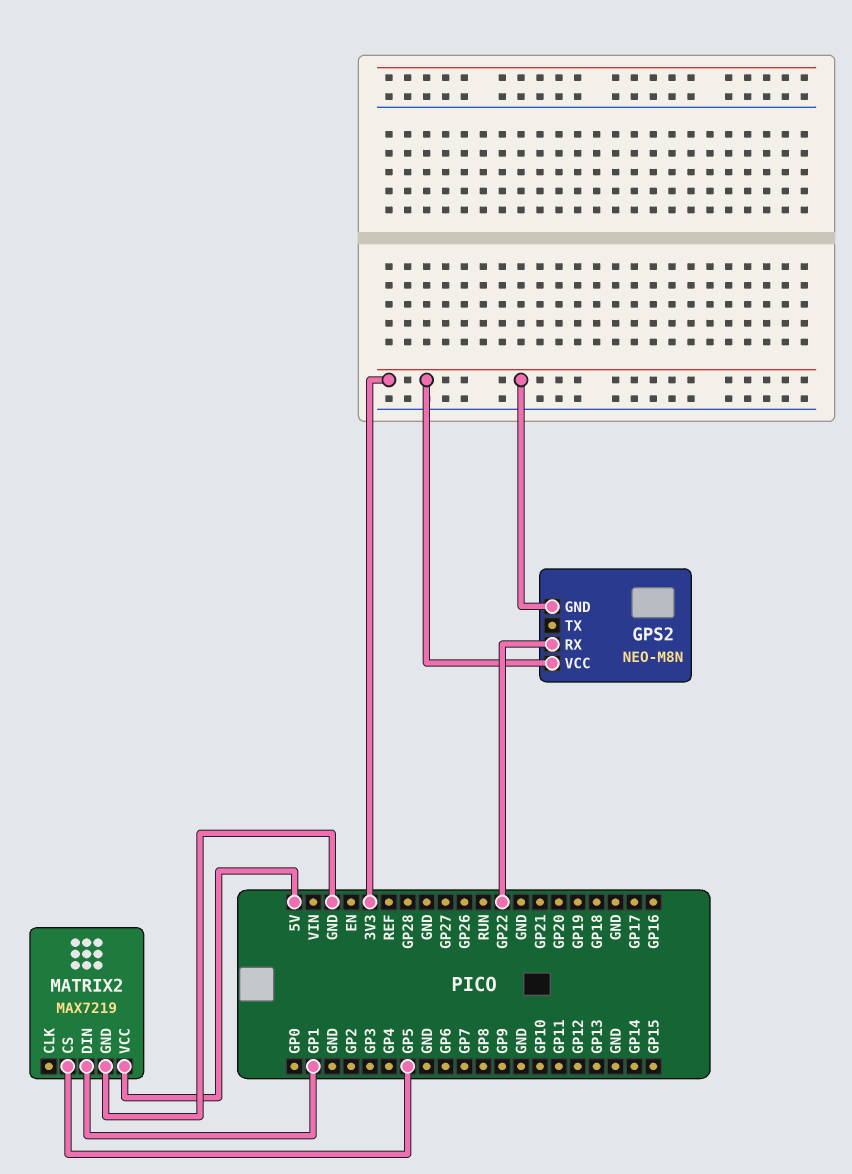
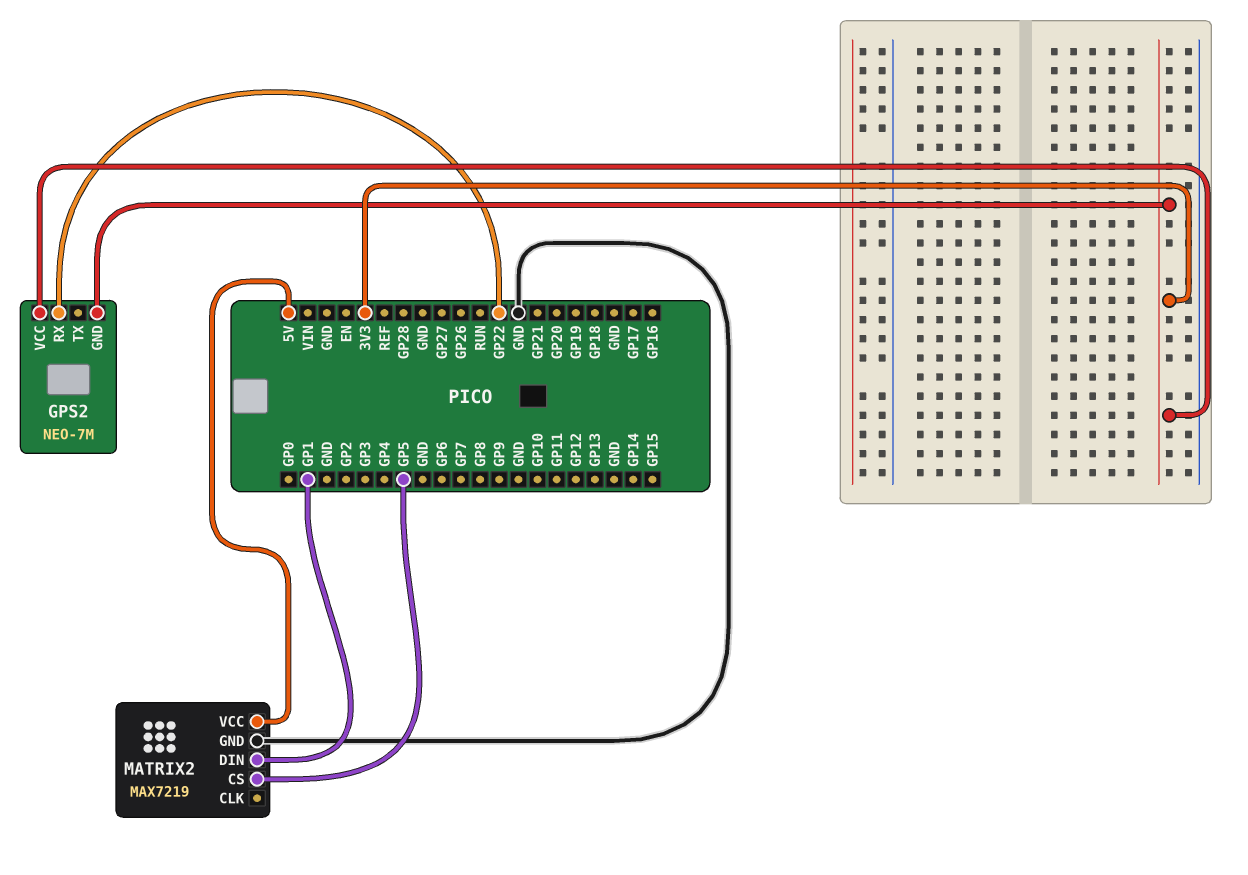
GPS2: NEO-M8N -> NEO-7M

